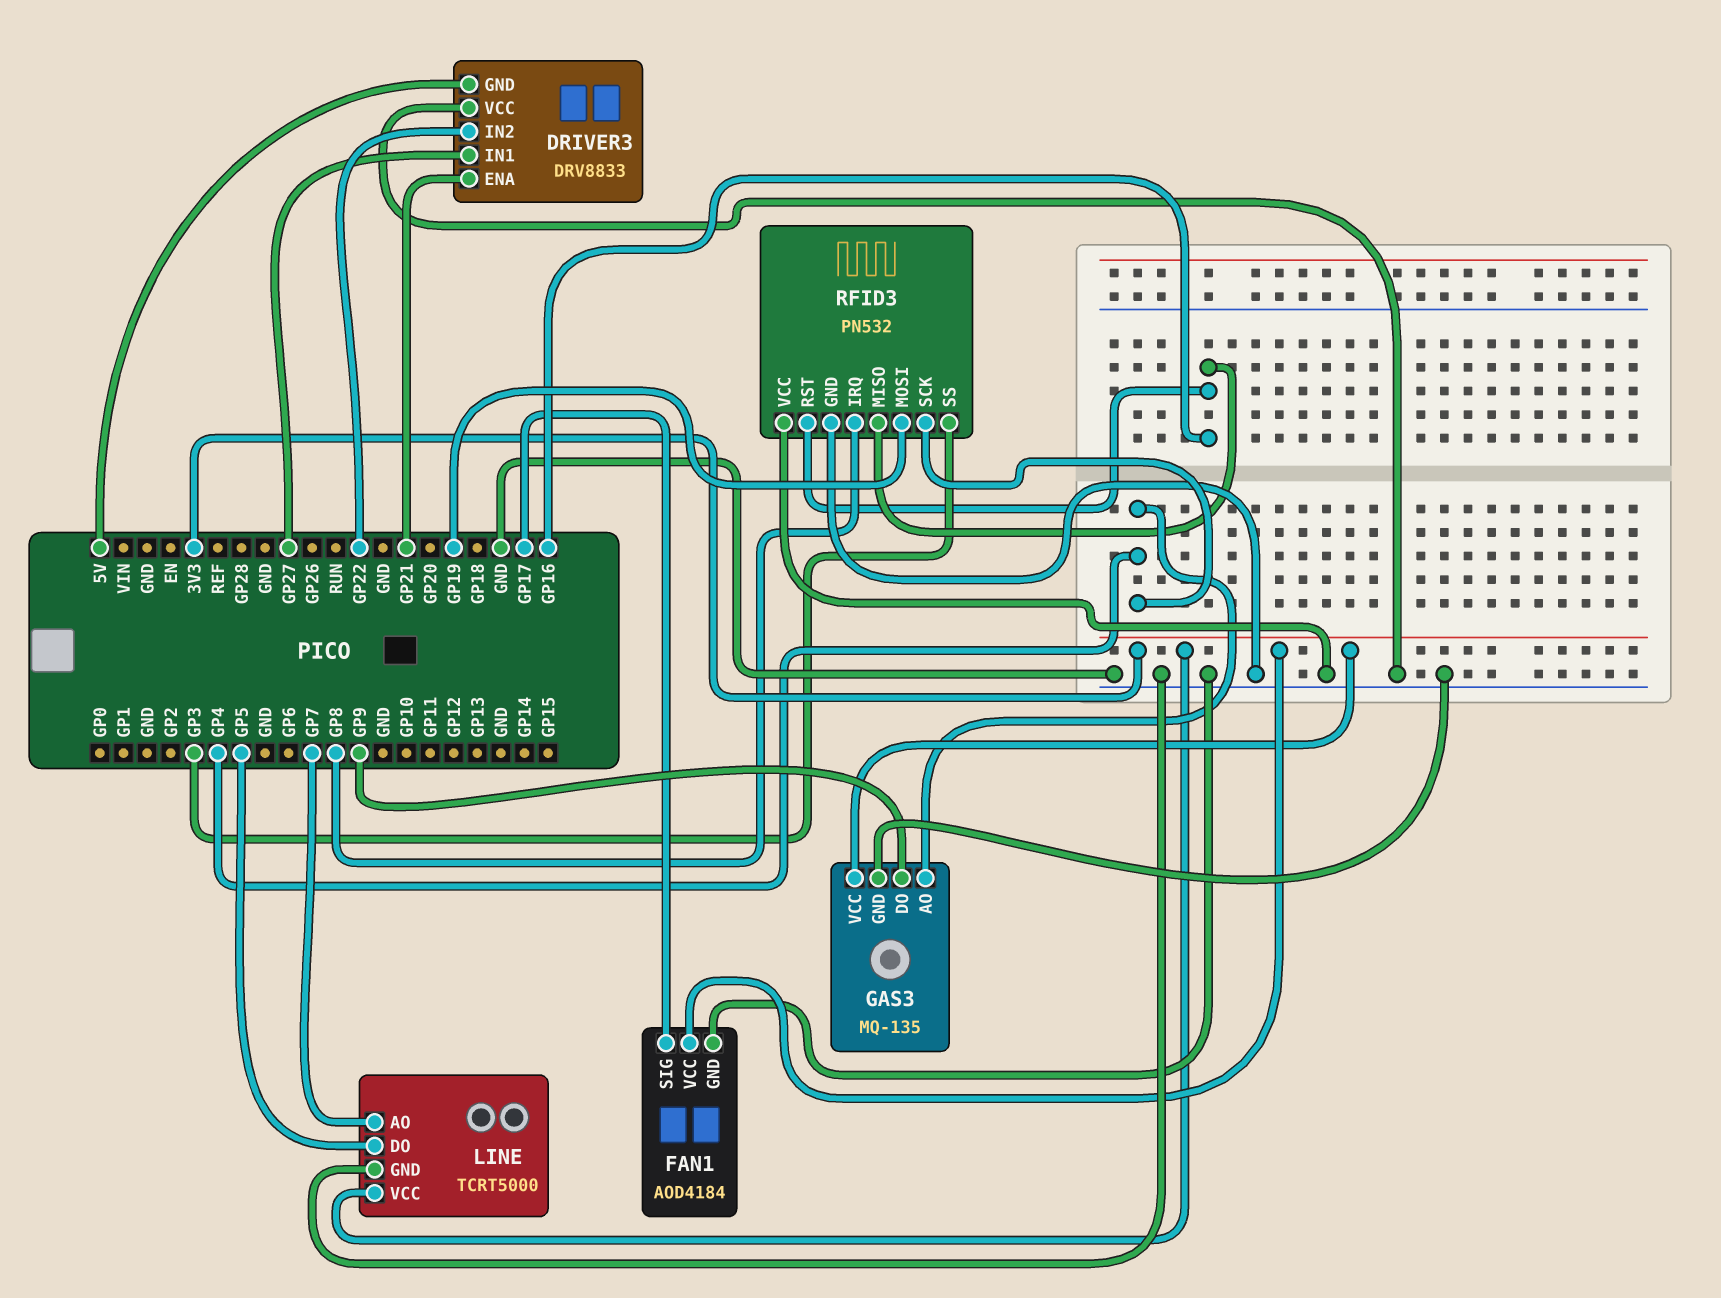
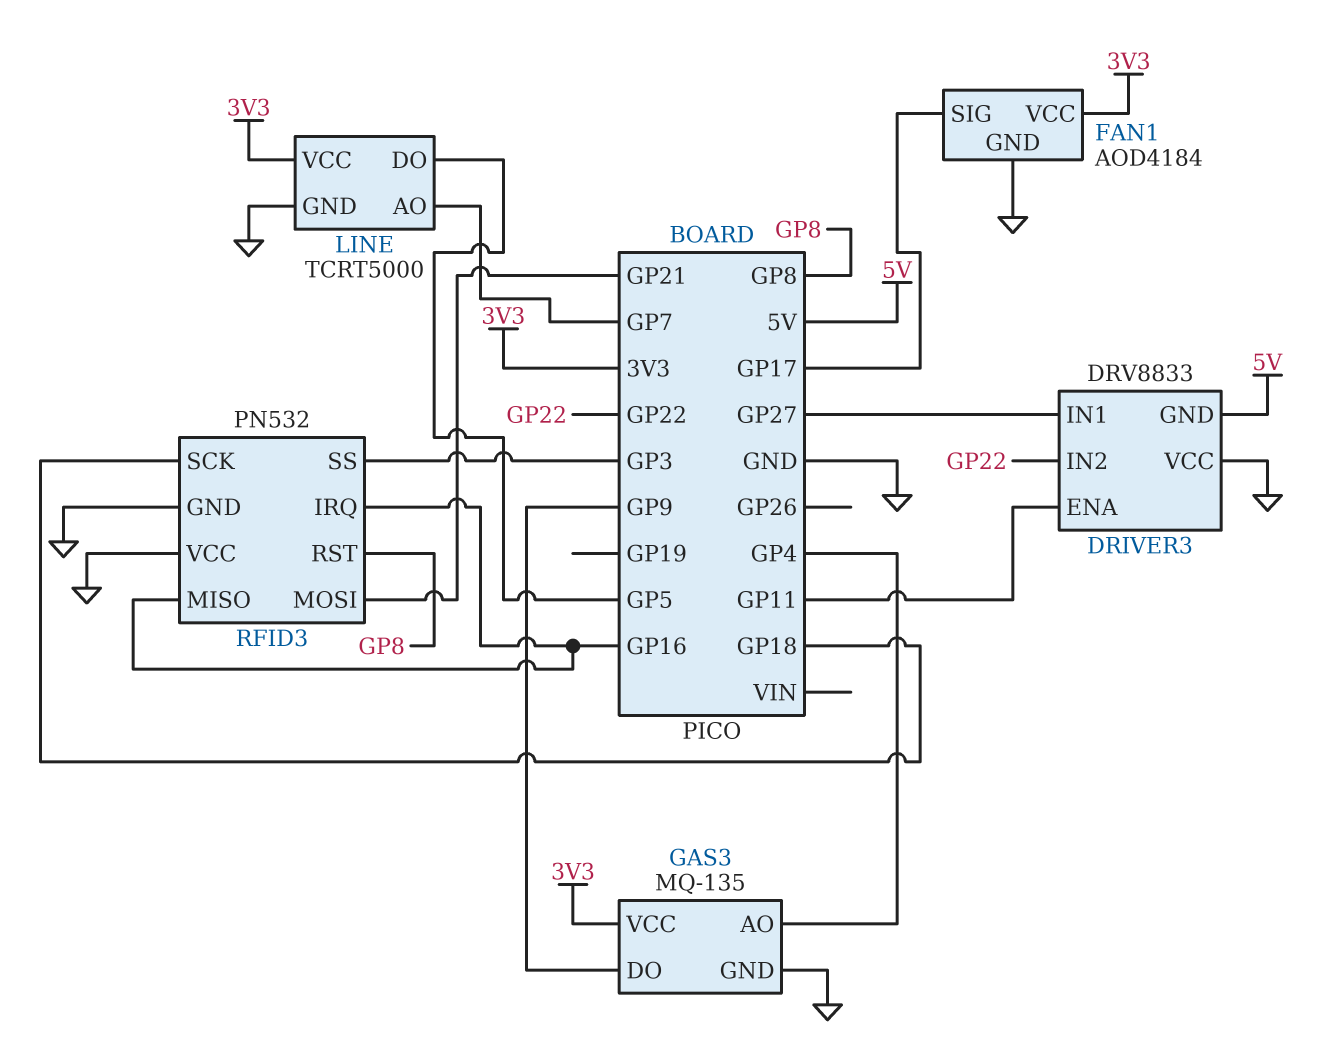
DRIVER3 pin ENA: GP21 -> GP11
RFID3 pin IRQ: GP8 -> GP16
RFID3 pin MOSI: GP19 -> GP21
RFID3 pin RST: GP16 -> GP8
RFID3 pin SCK: GP4 -> GP18

